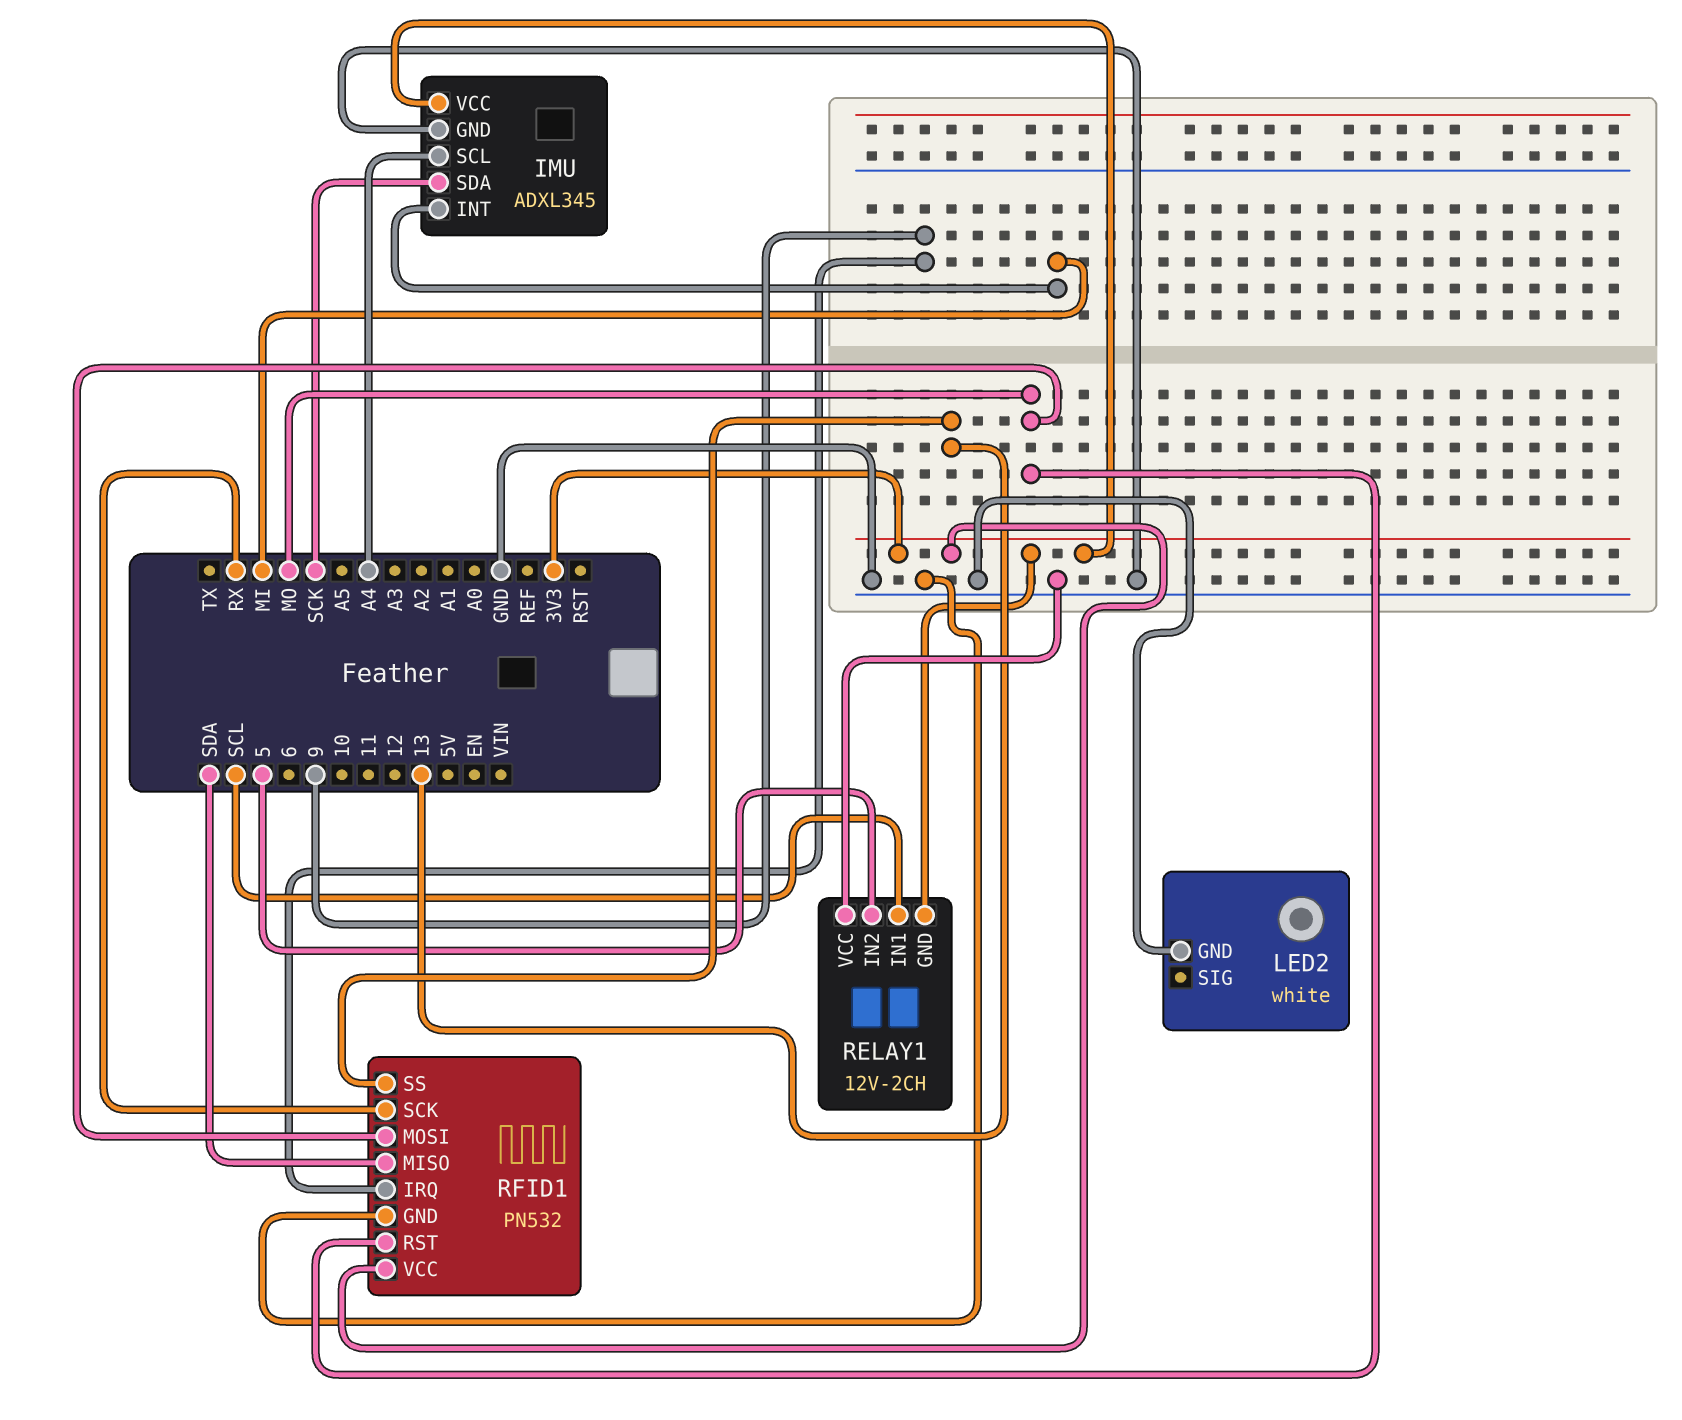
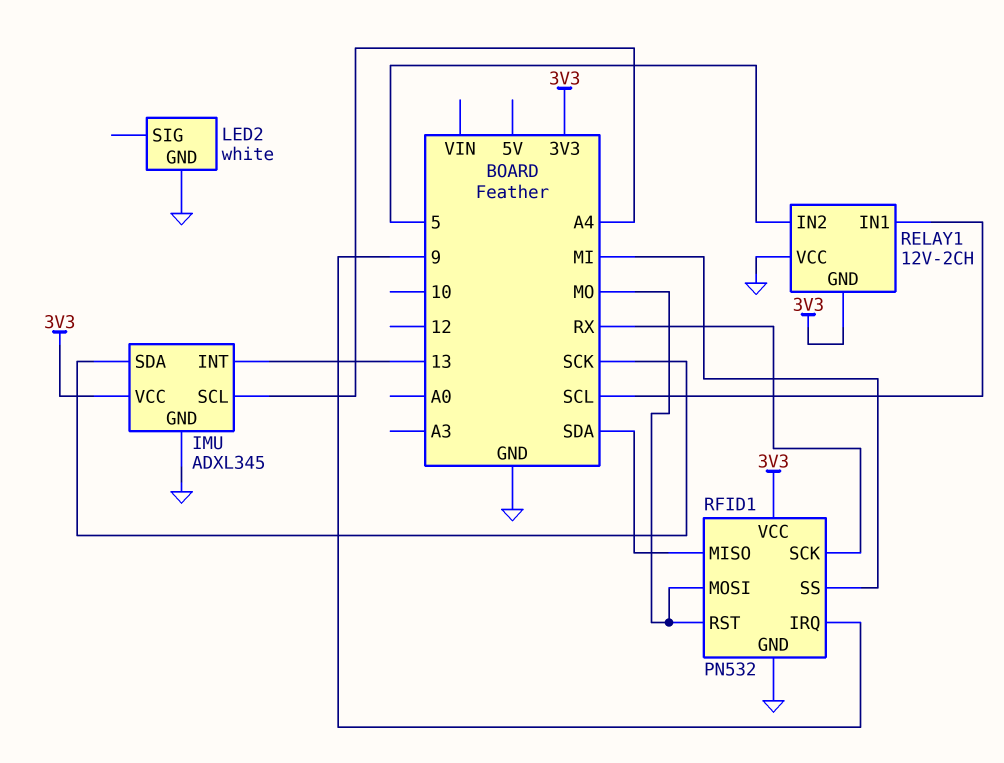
IMU pin INT: MI -> 13
RFID1 pin SS: 13 -> MI

